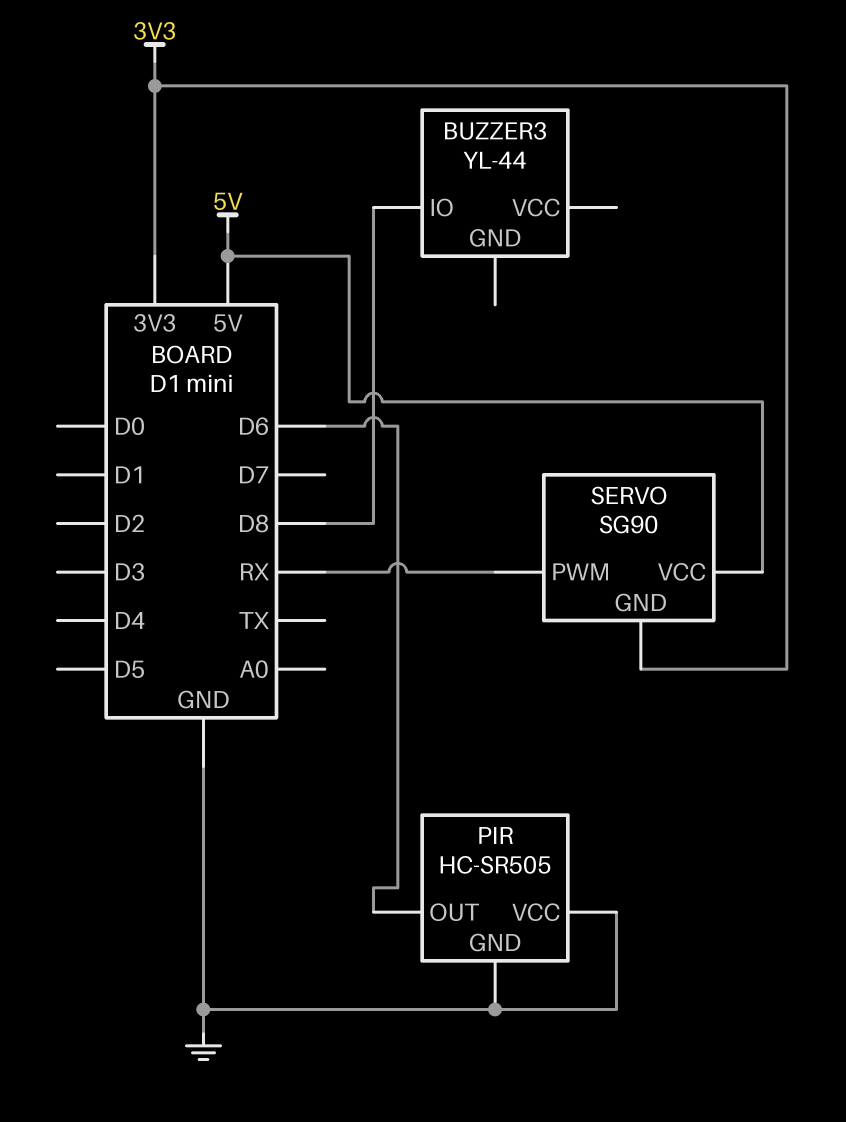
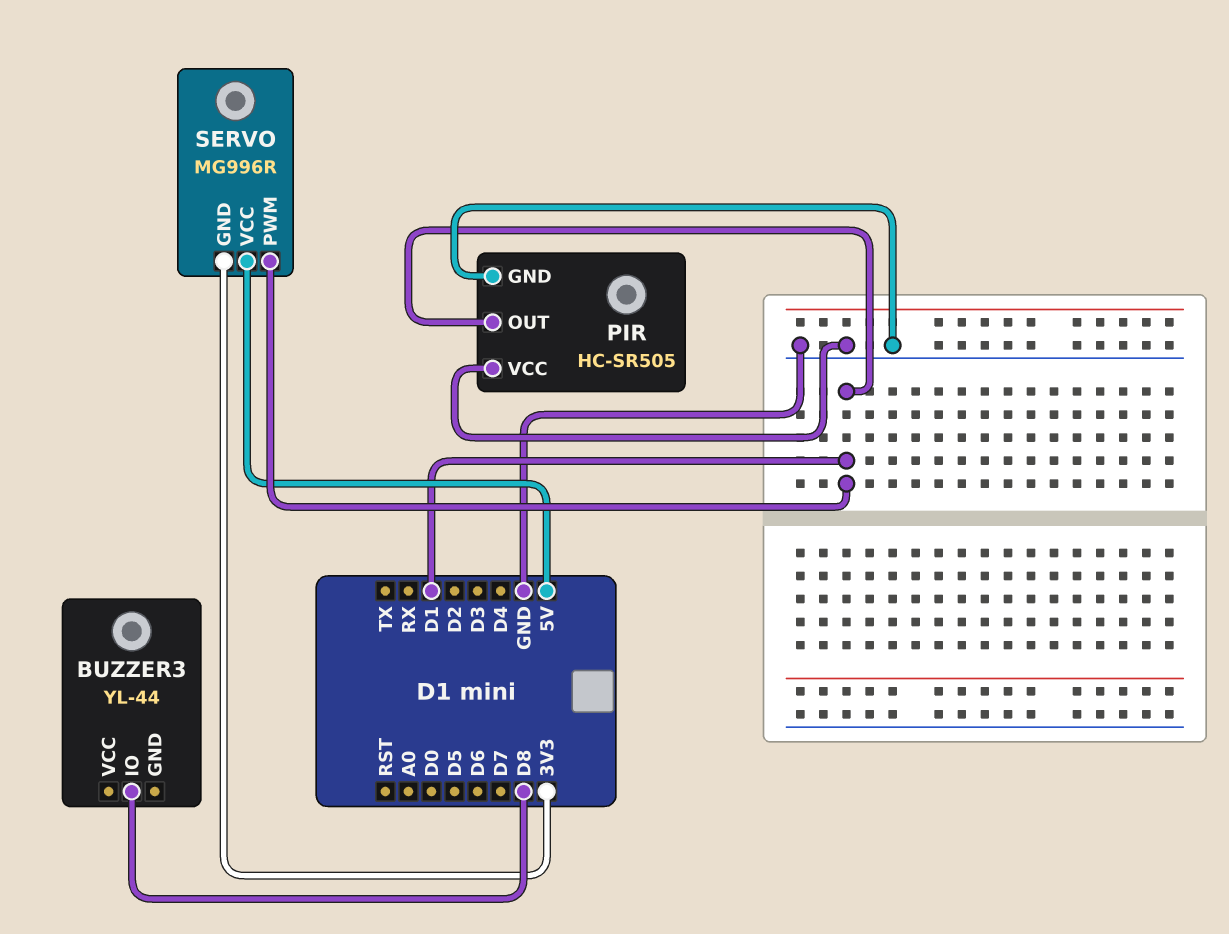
PIR pin OUT: D6 -> D1
SERVO: SG90 -> MG996R
SERVO pin PWM: RX -> D1

